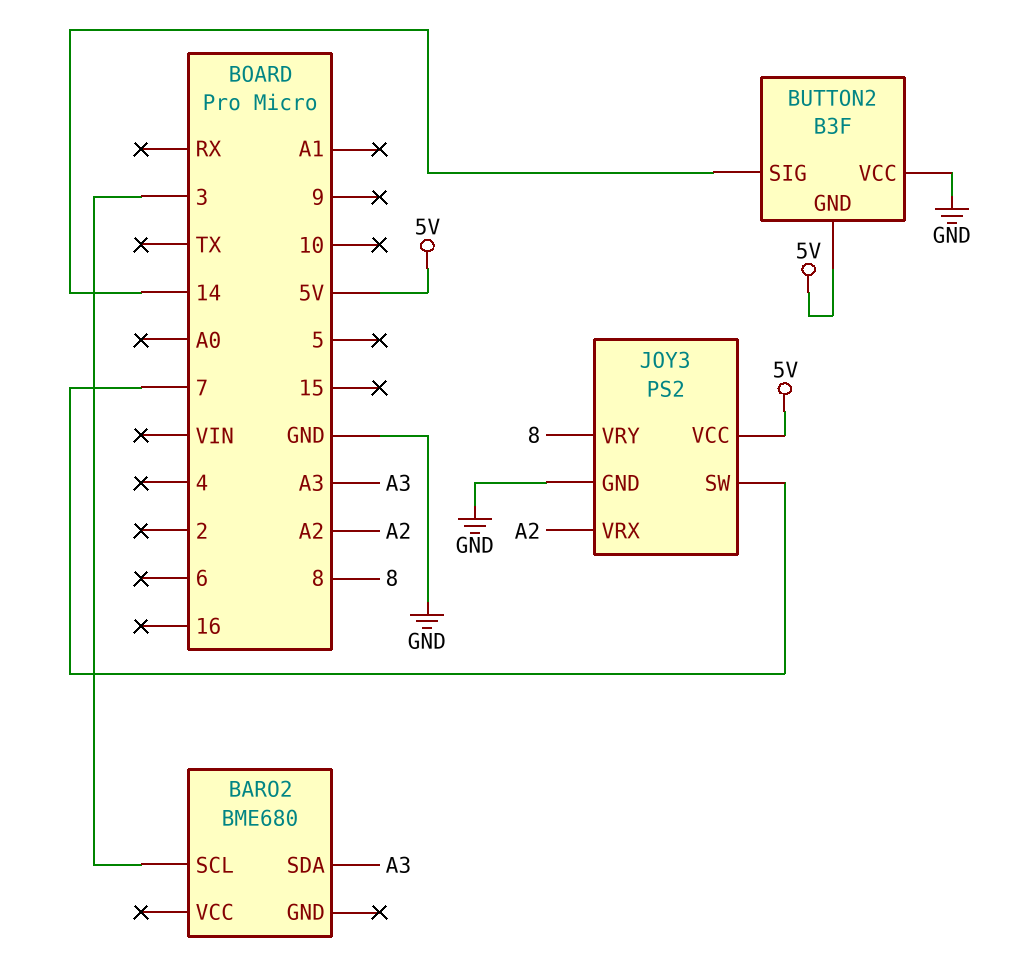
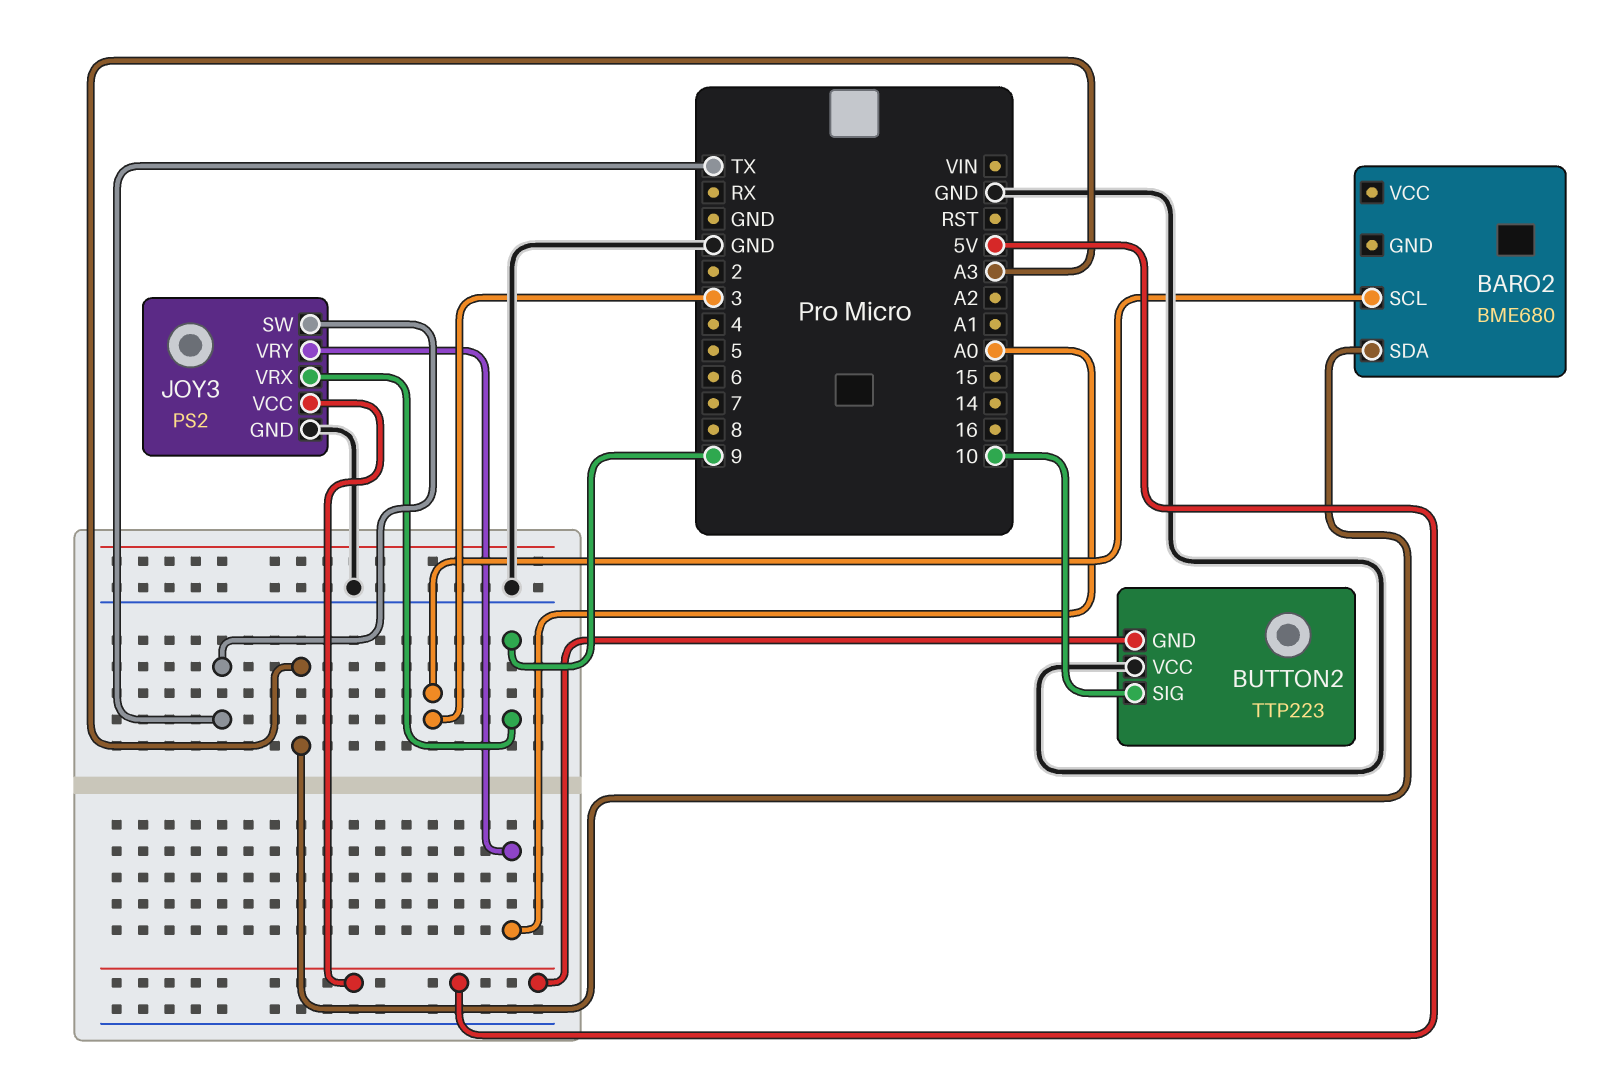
BUTTON2: B3F -> TTP223
BUTTON2 pin SIG: 14 -> 10
JOY3 pin SW: 7 -> TX
JOY3 pin VRX: A2 -> 9
JOY3 pin VRY: 8 -> A0

